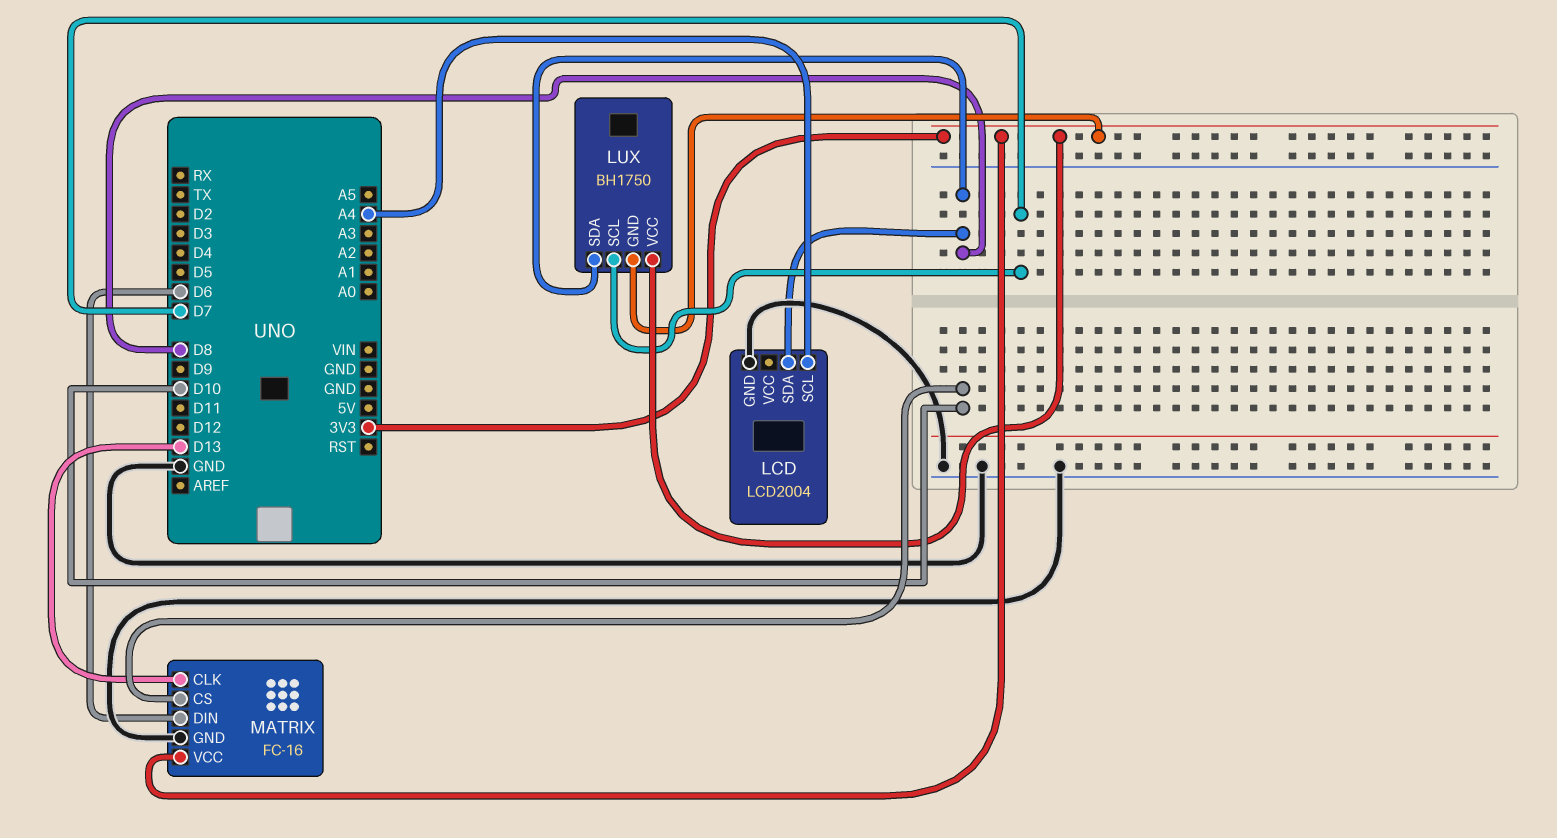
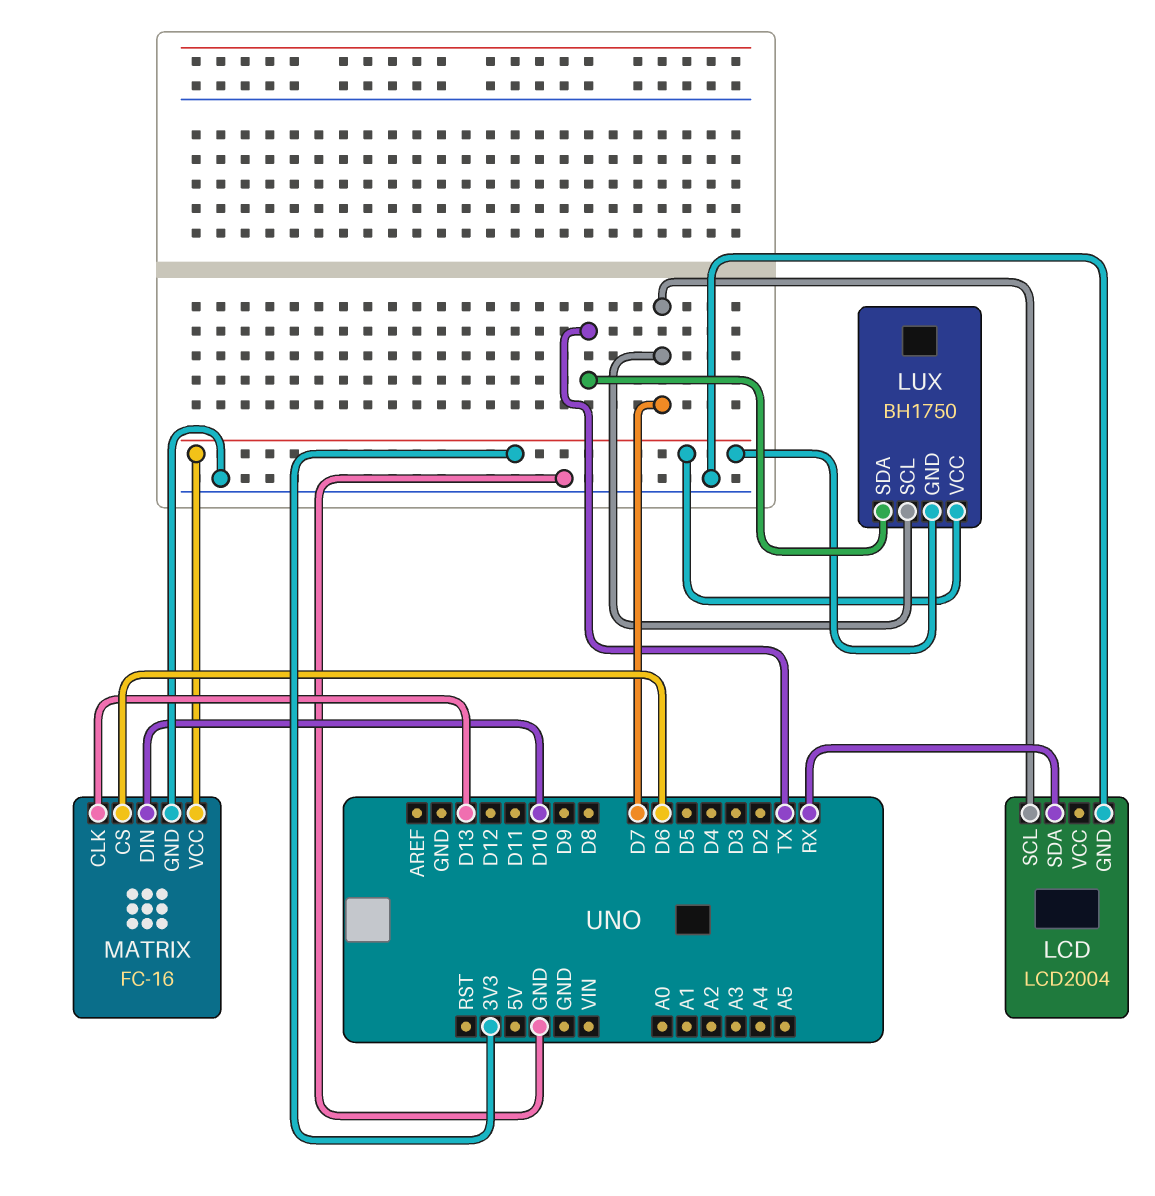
LCD pin SCL: A4 -> D7
LCD pin SDA: D8 -> RX
LUX pin SDA: D8 -> TX
MATRIX pin CS: D10 -> D6
MATRIX pin DIN: D6 -> D10

